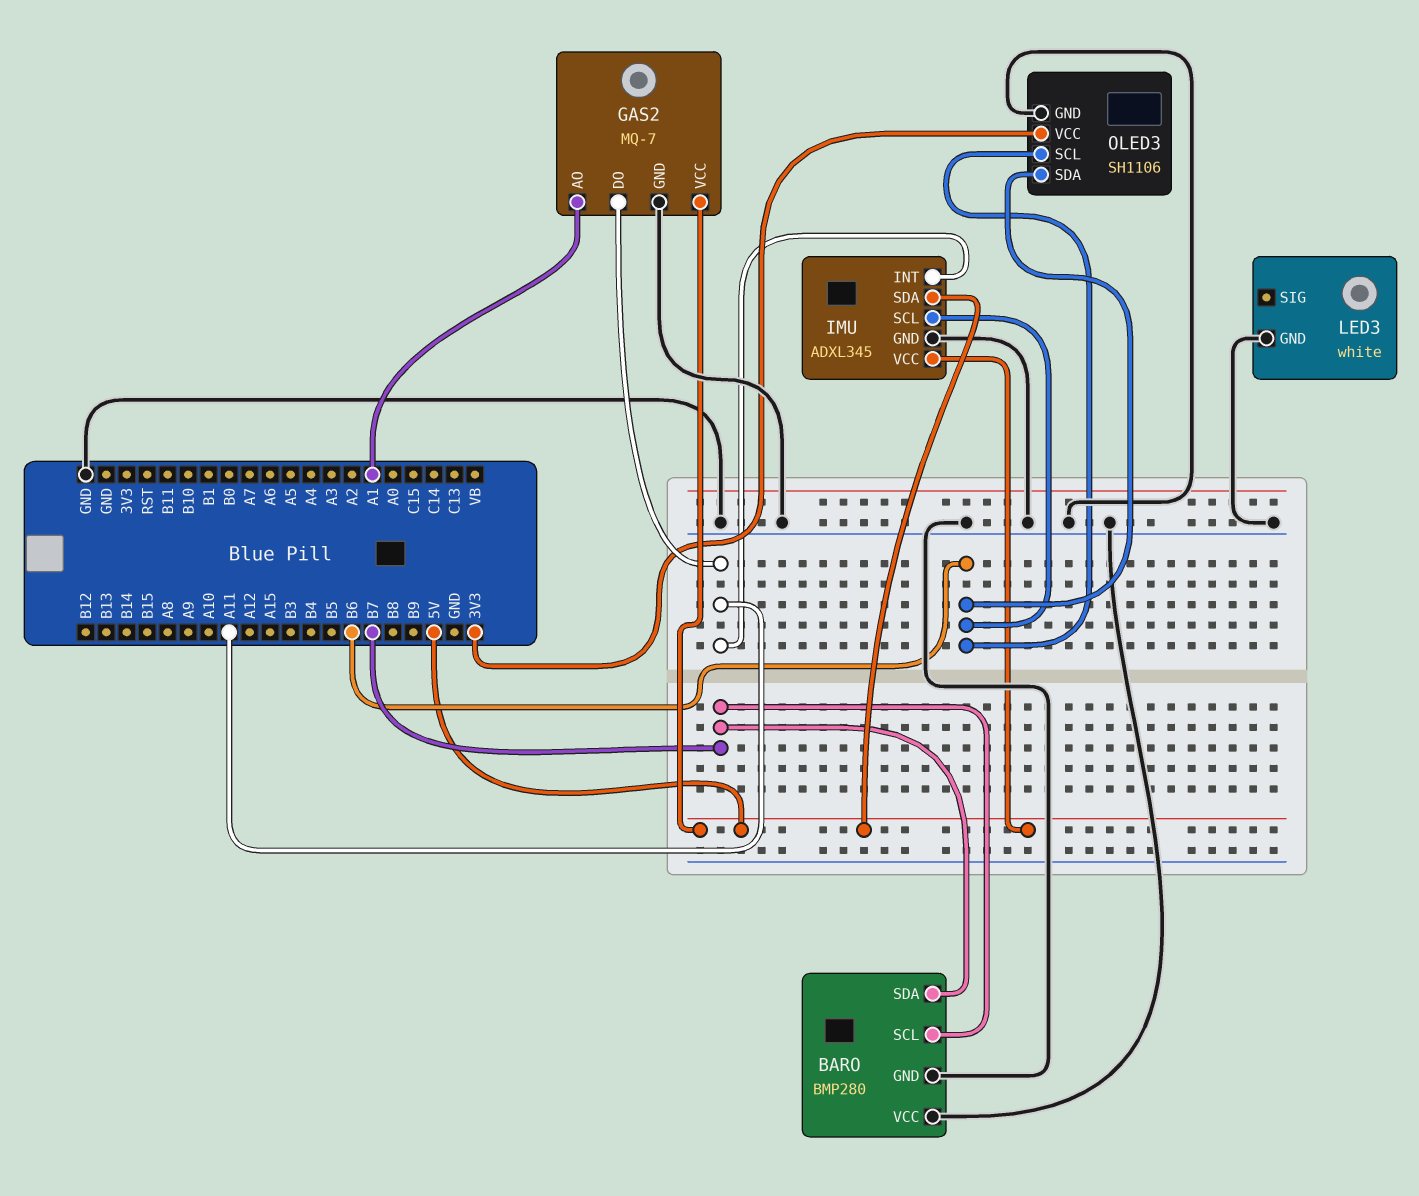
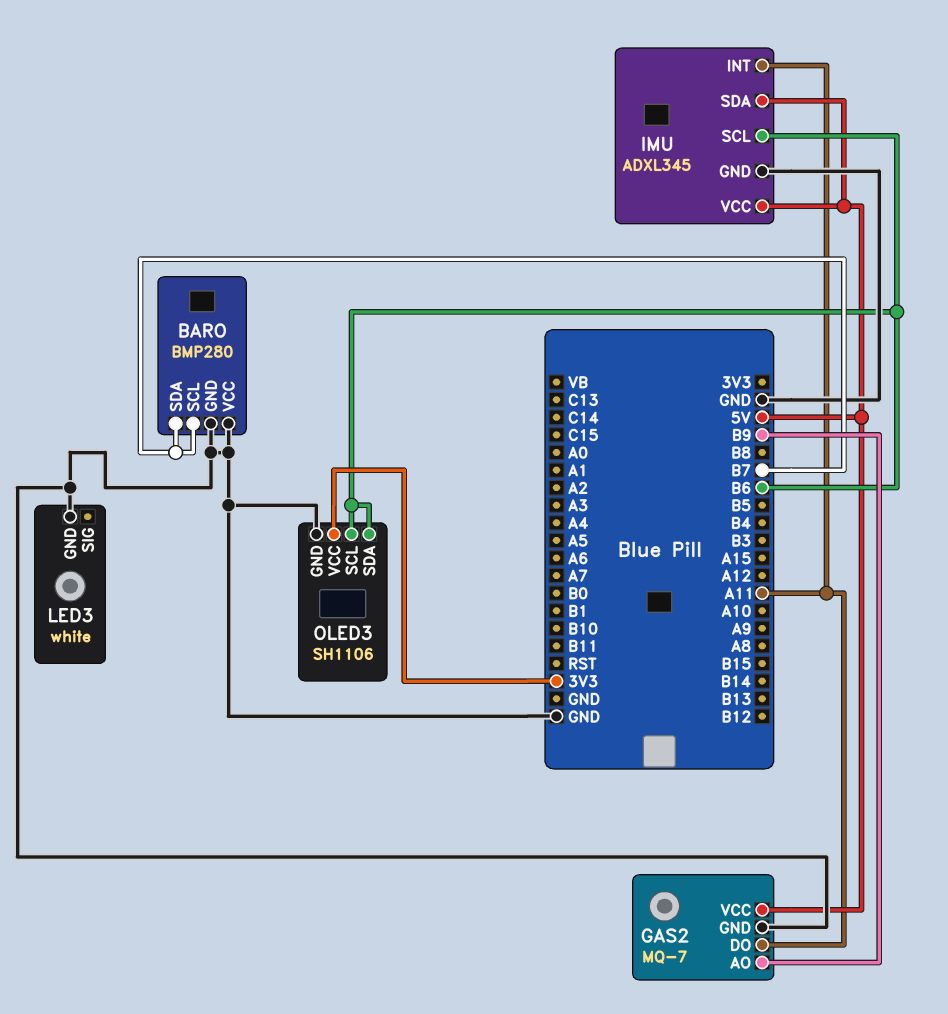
GAS2 pin AO: A1 -> B9

